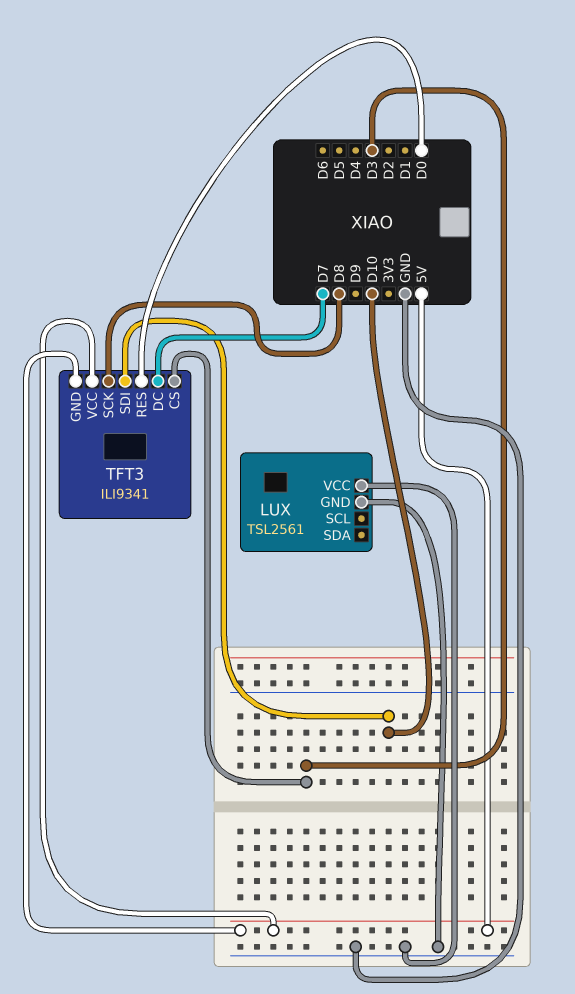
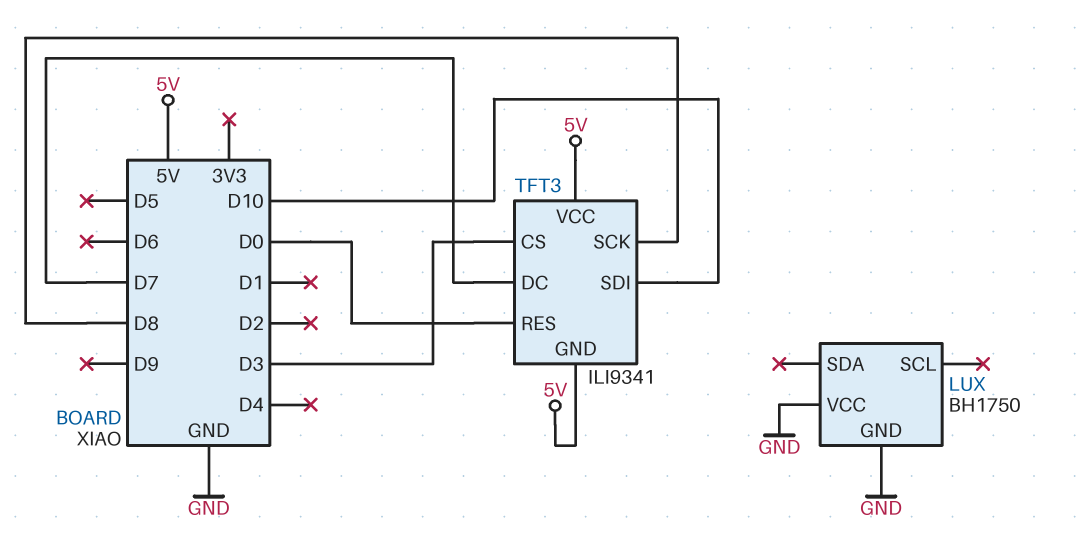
LUX: TSL2561 -> BH1750

